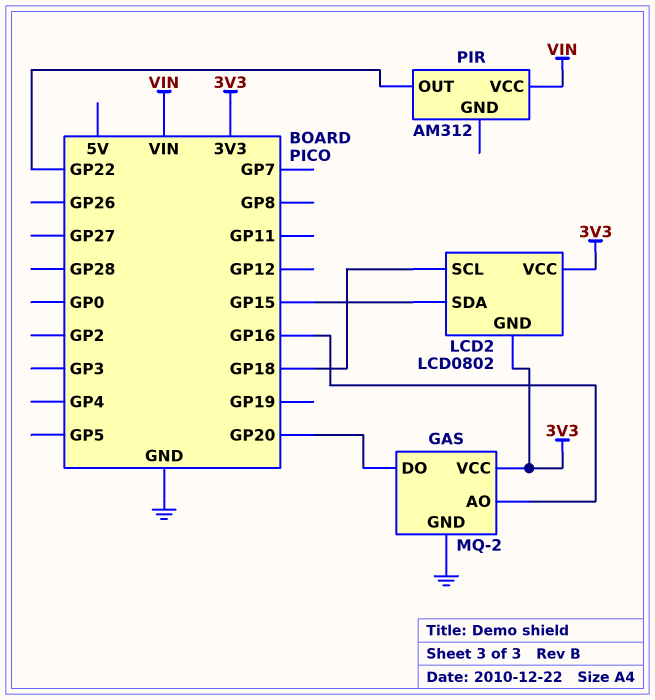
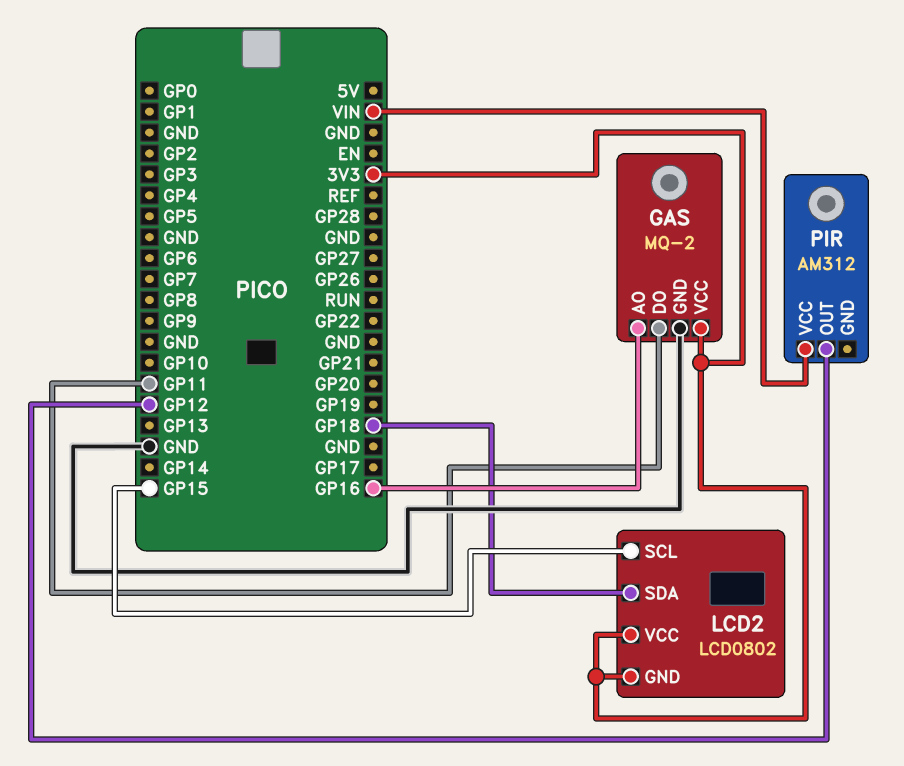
GAS pin DO: GP20 -> GP11
LCD2 pin SCL: GP18 -> GP15
LCD2 pin SDA: GP15 -> GP18
PIR pin OUT: GP22 -> GP12

